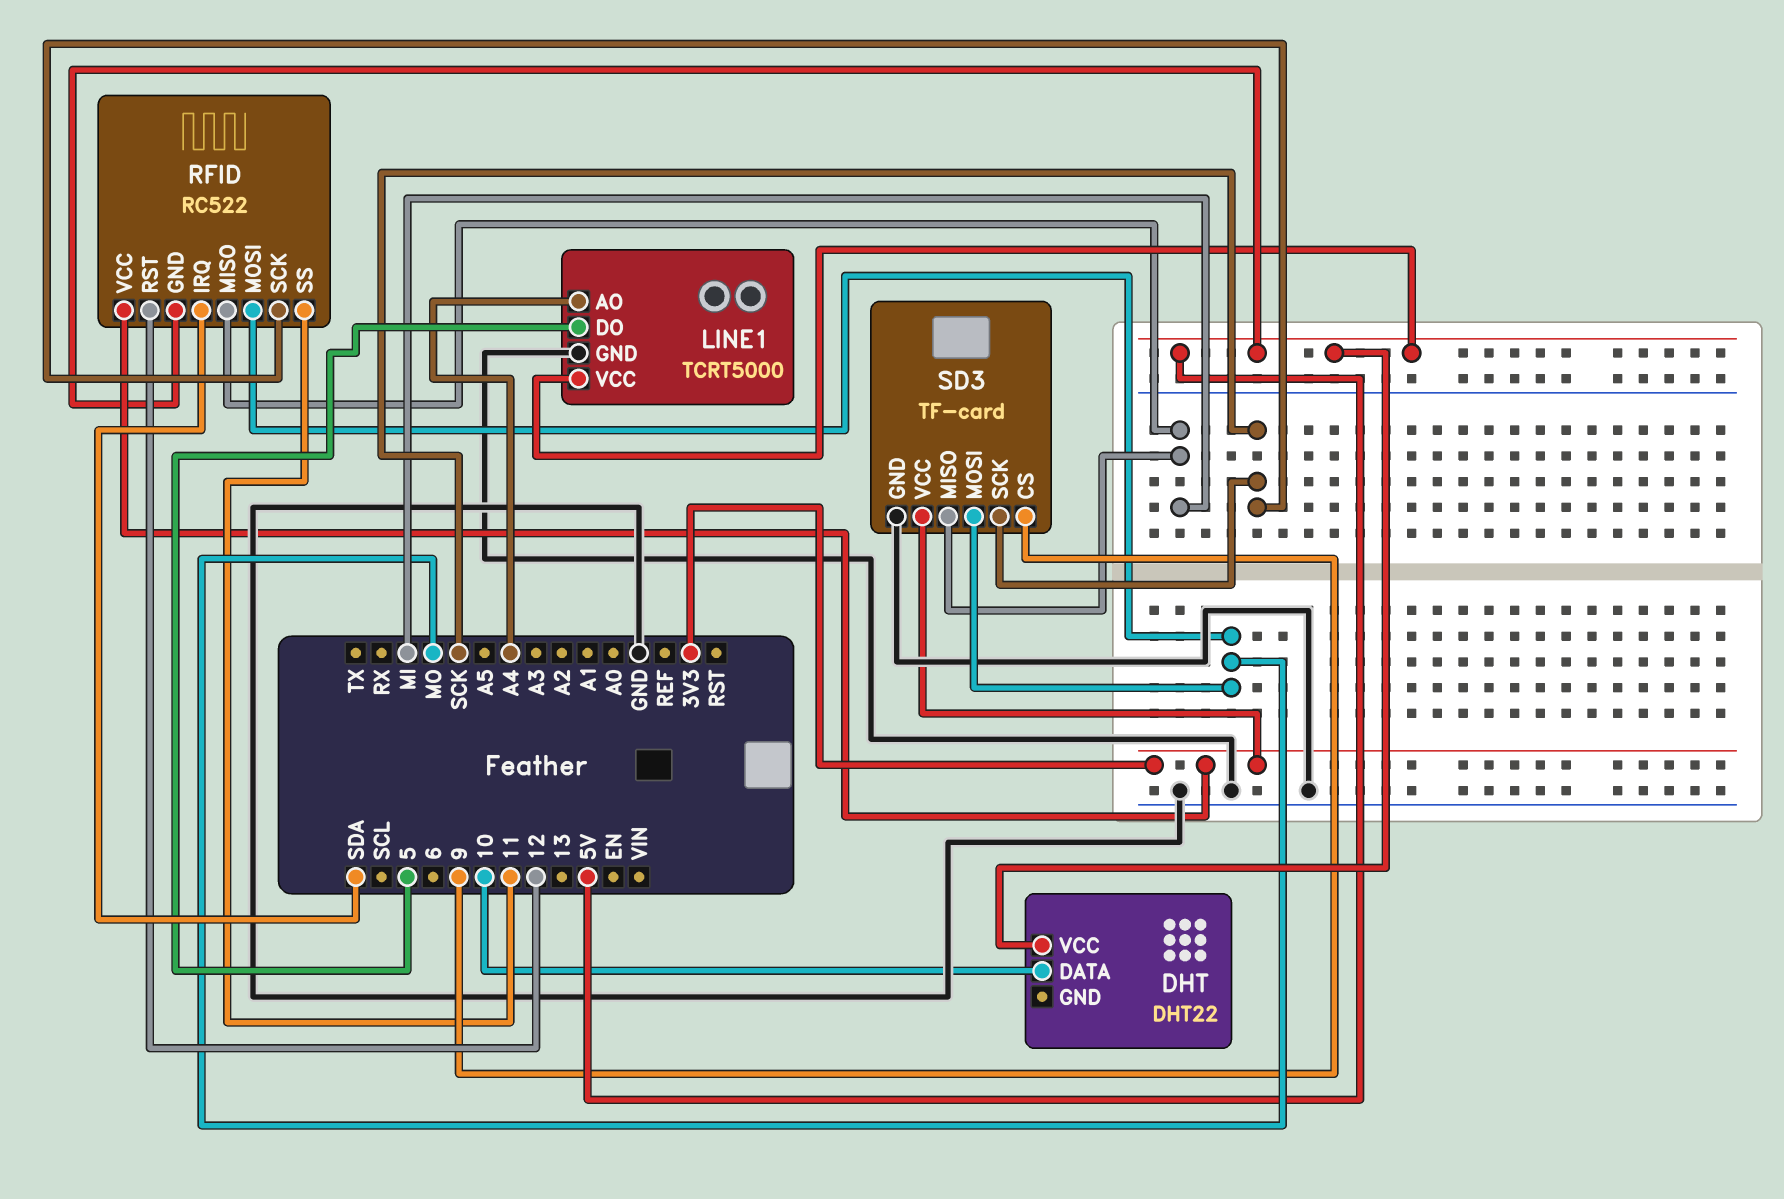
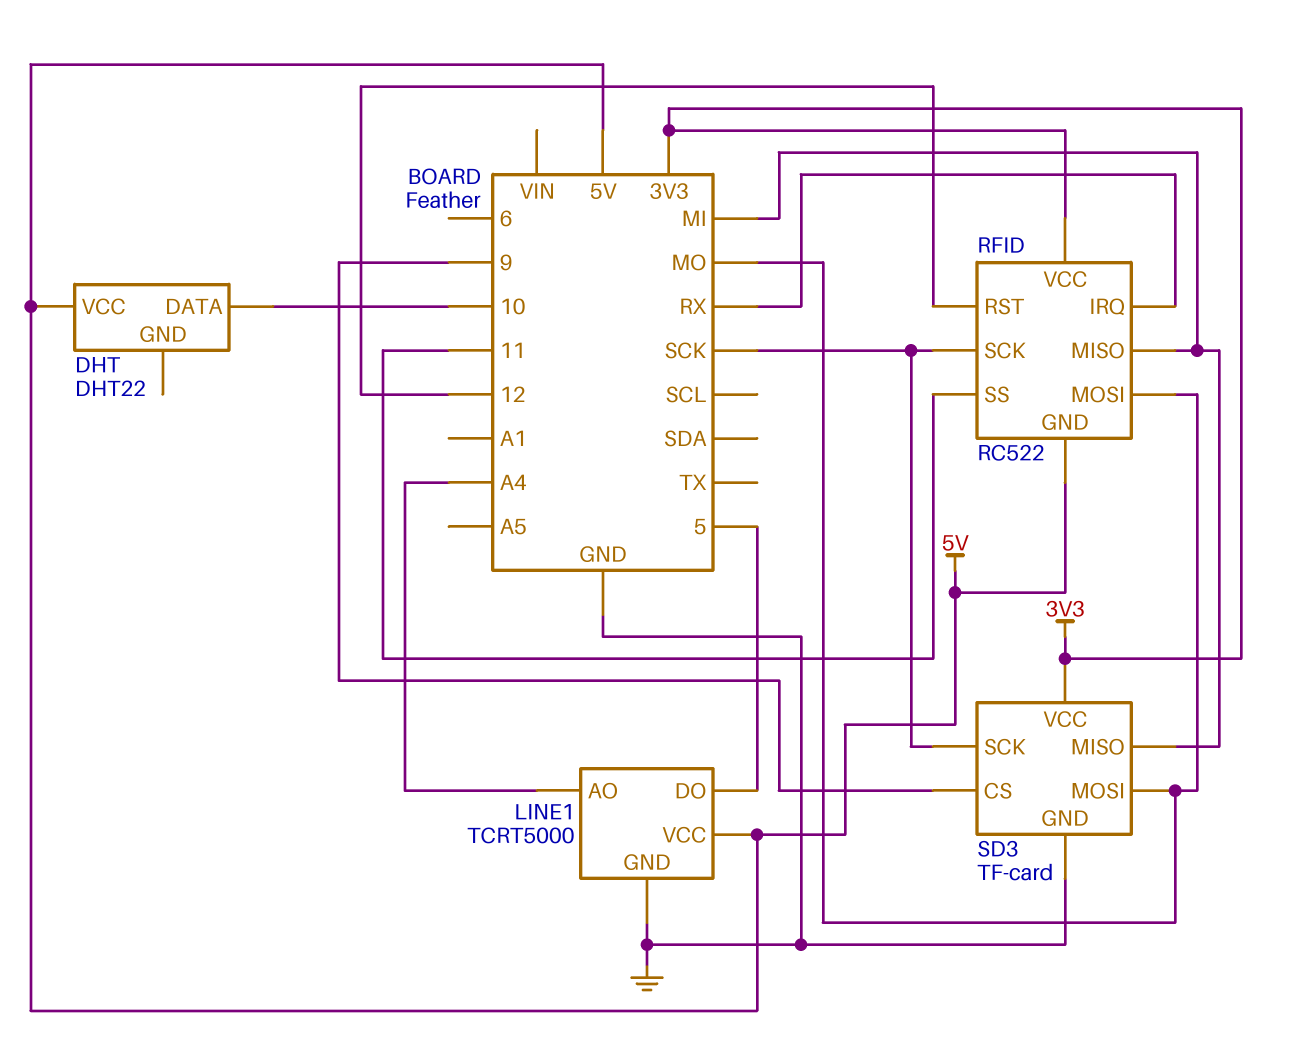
RFID pin IRQ: SDA -> RX

